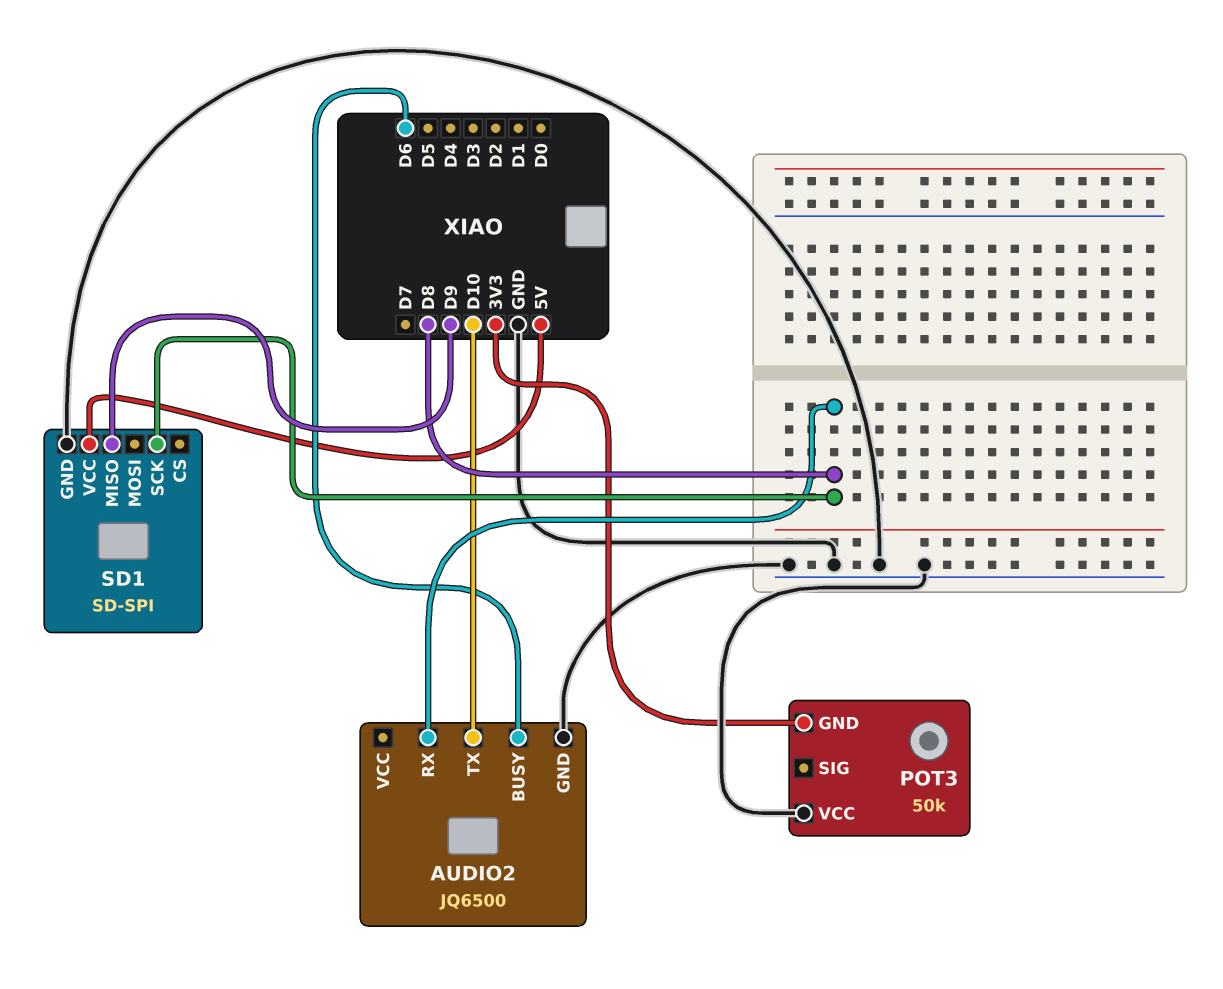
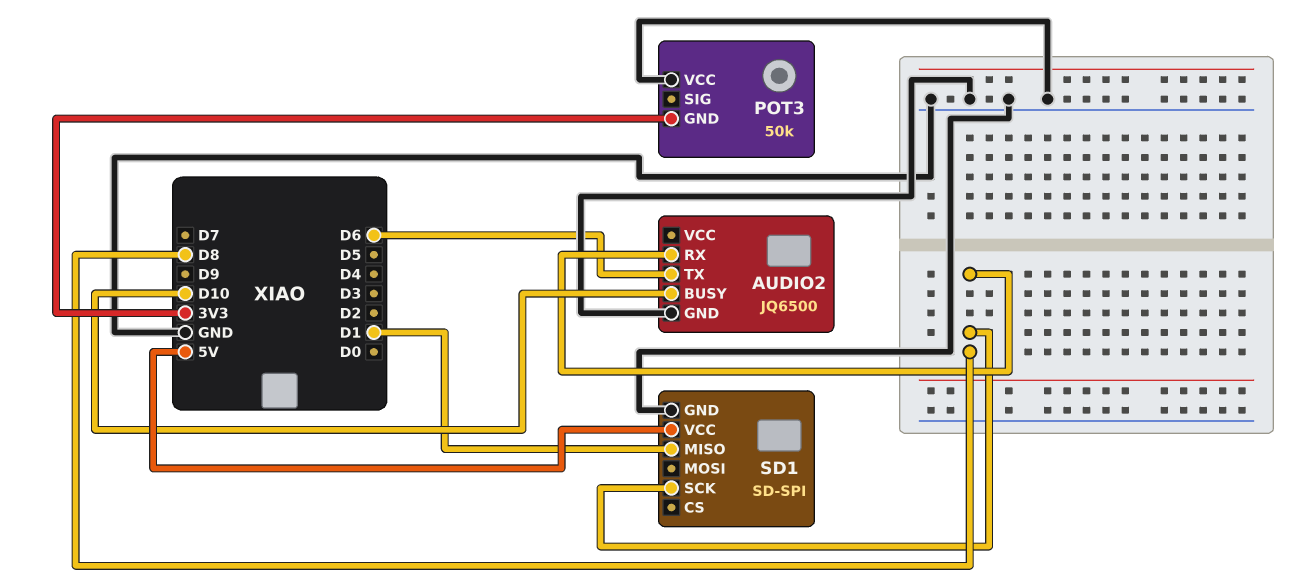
AUDIO2 pin BUSY: D6 -> D10
AUDIO2 pin TX: D10 -> D6
SD1 pin MISO: D9 -> D1

